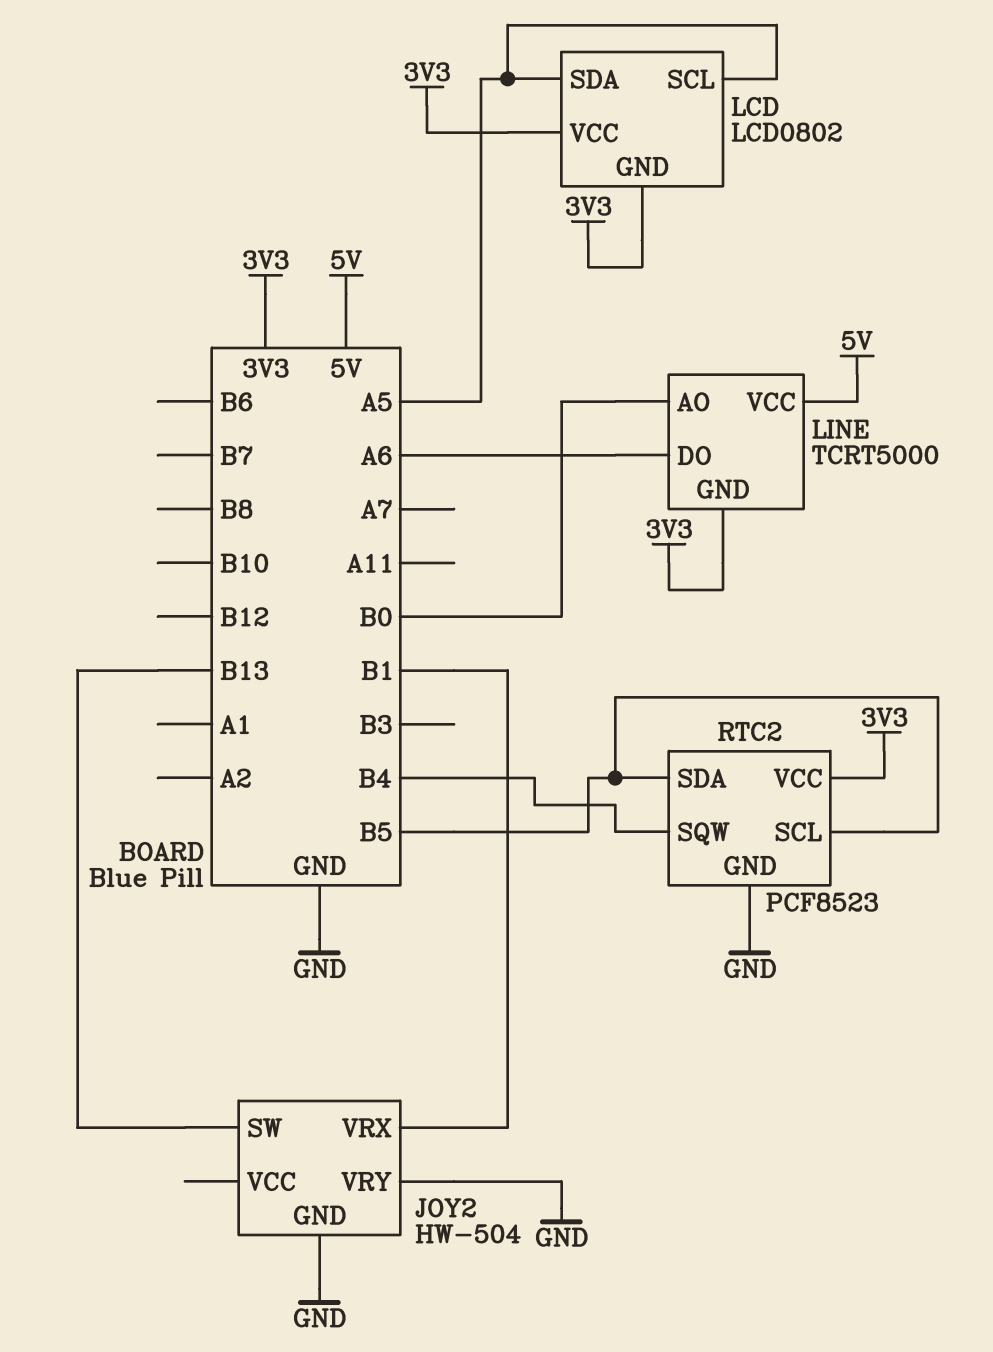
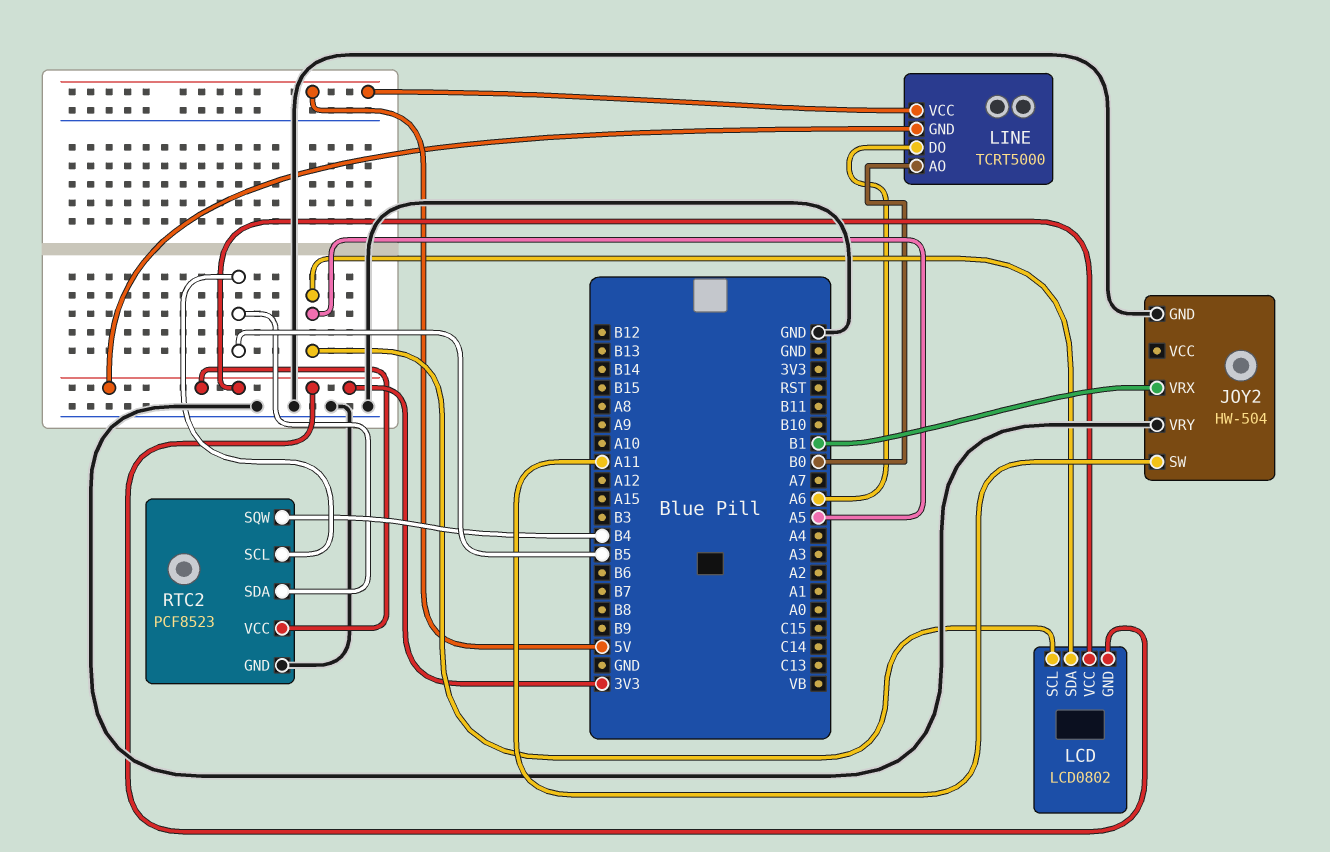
JOY2 pin SW: B13 -> A11

